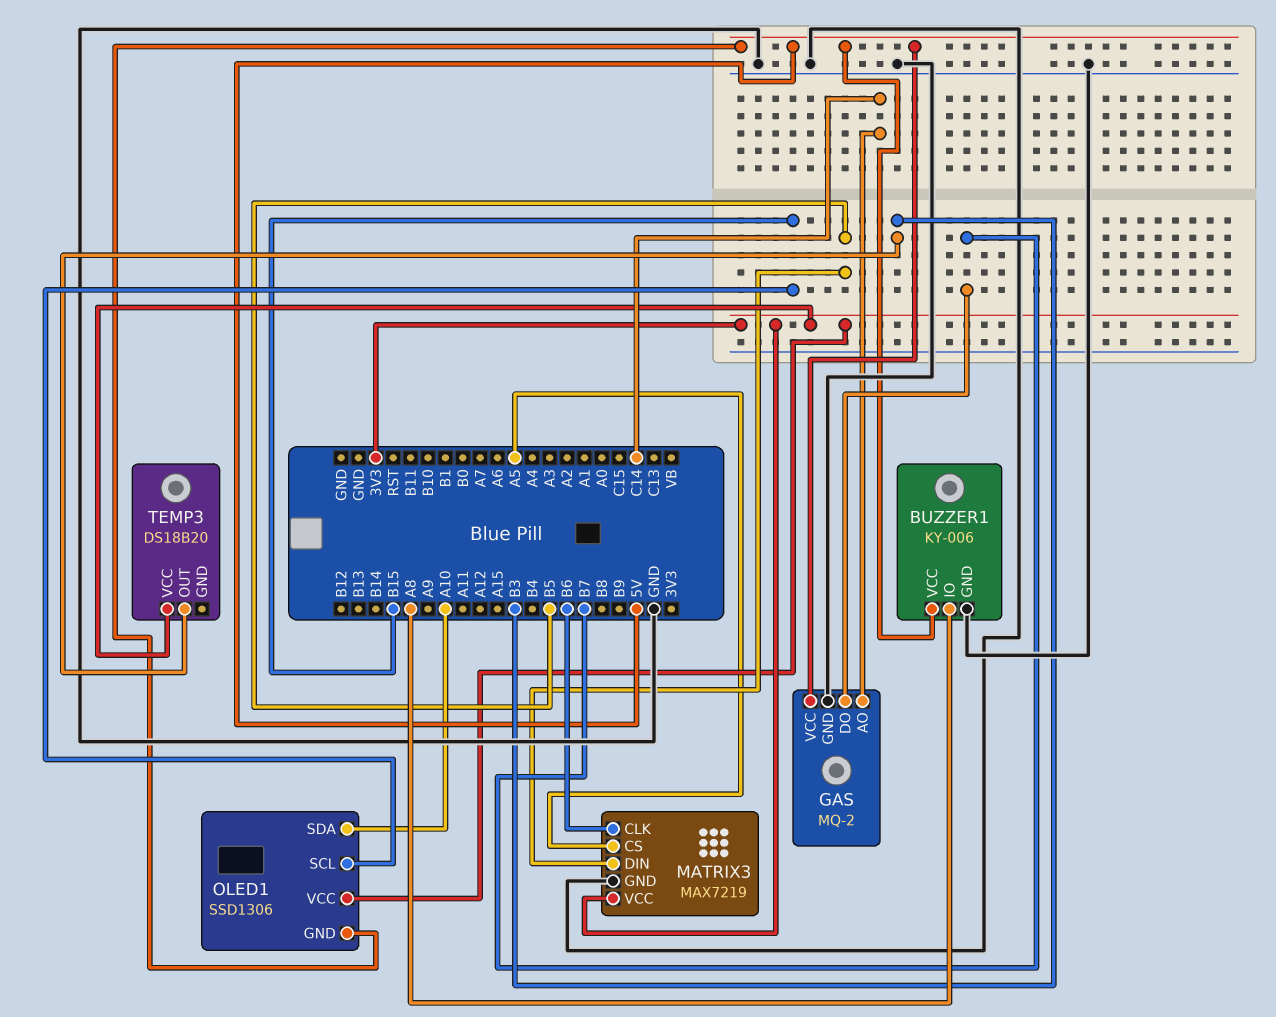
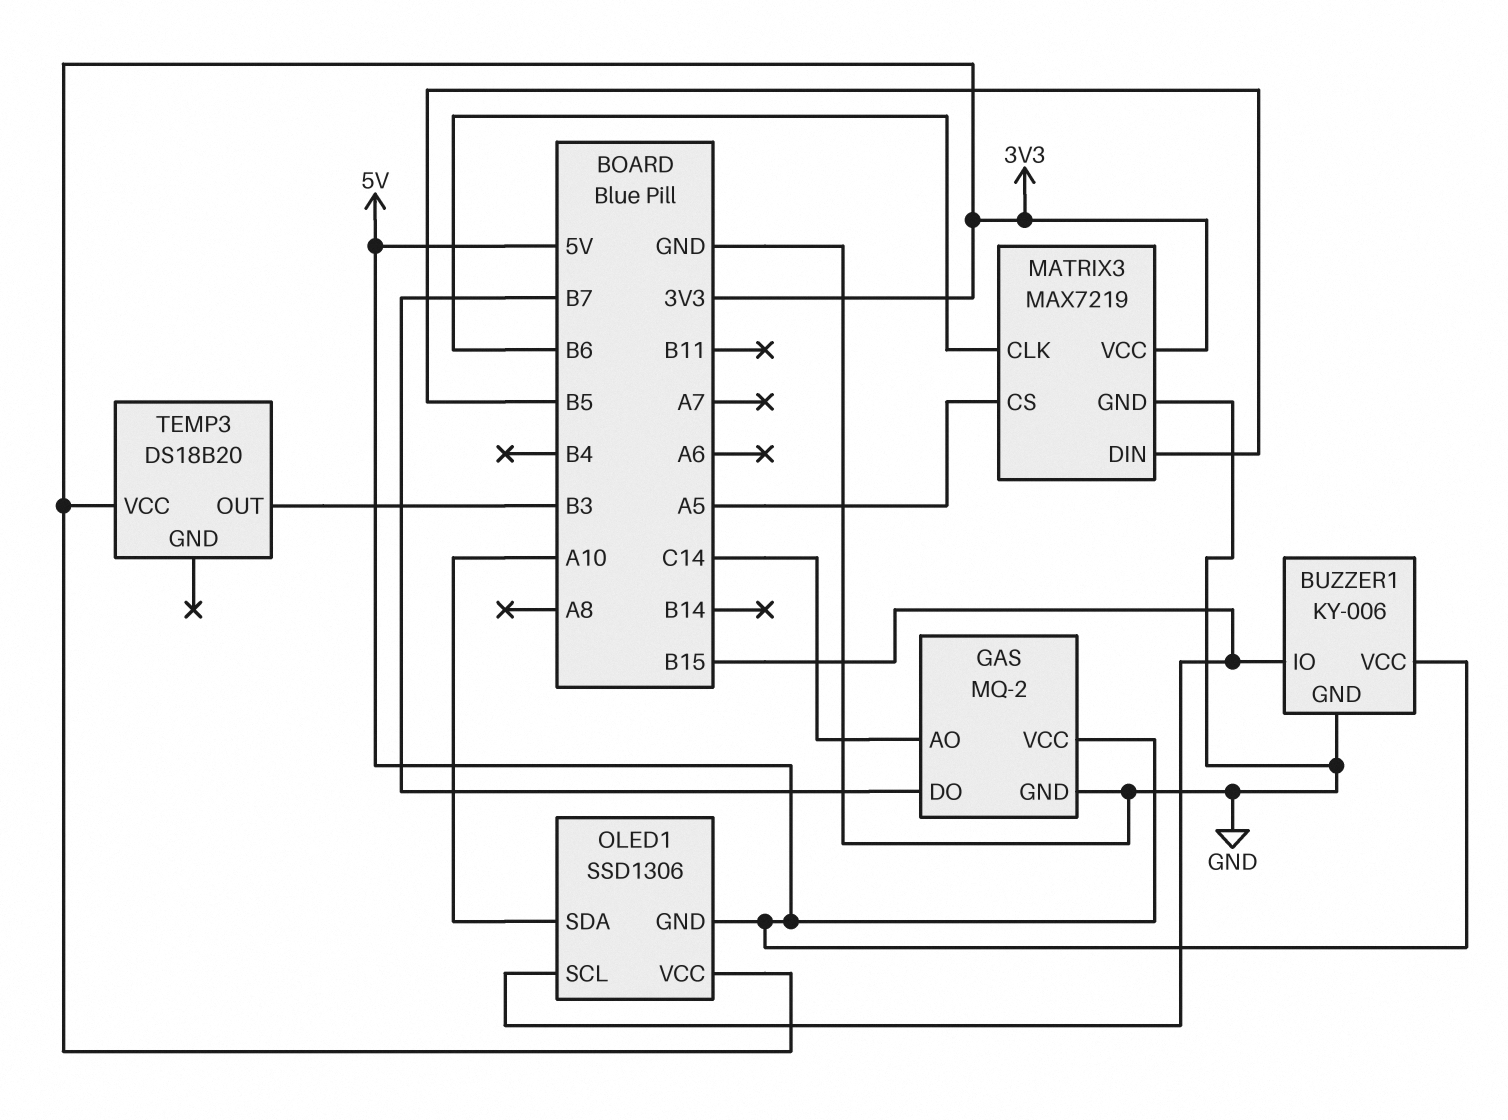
BUZZER1 pin IO: A8 -> B15

